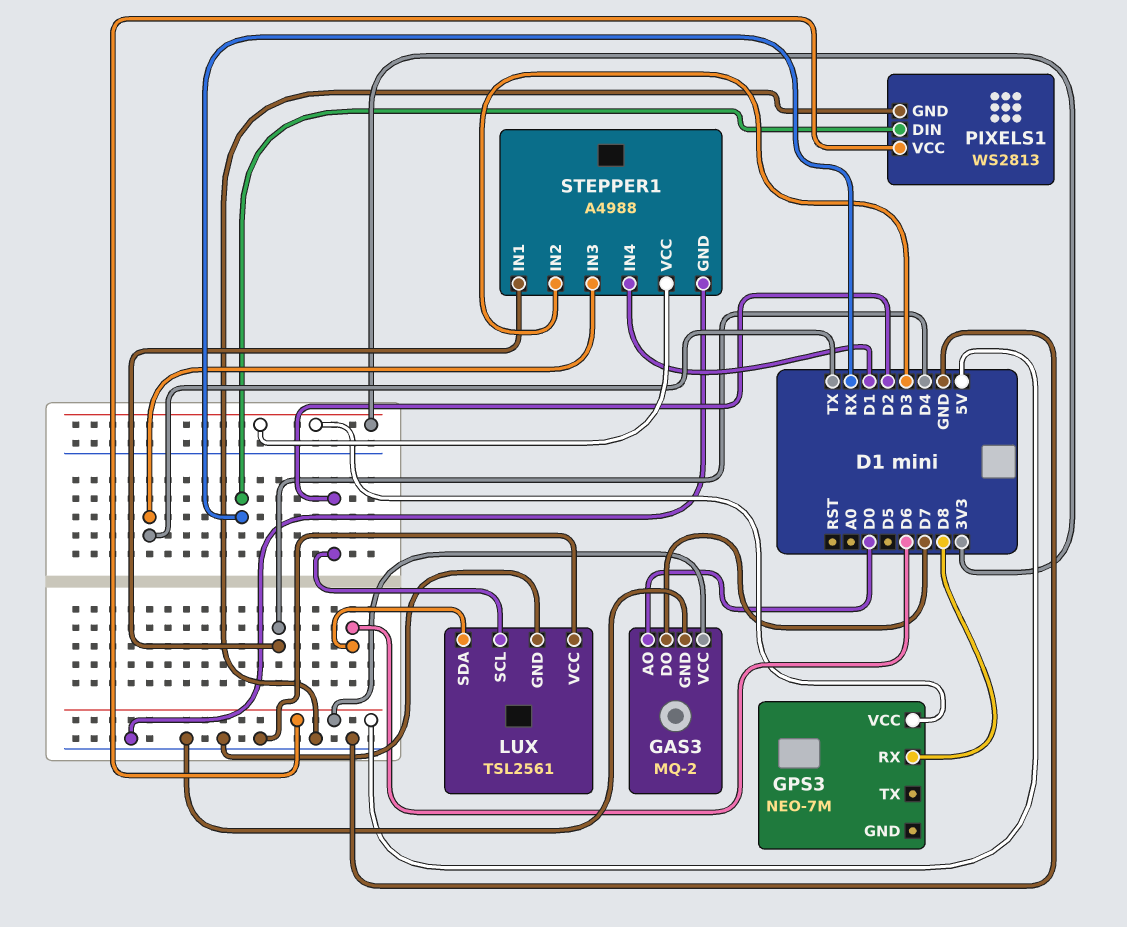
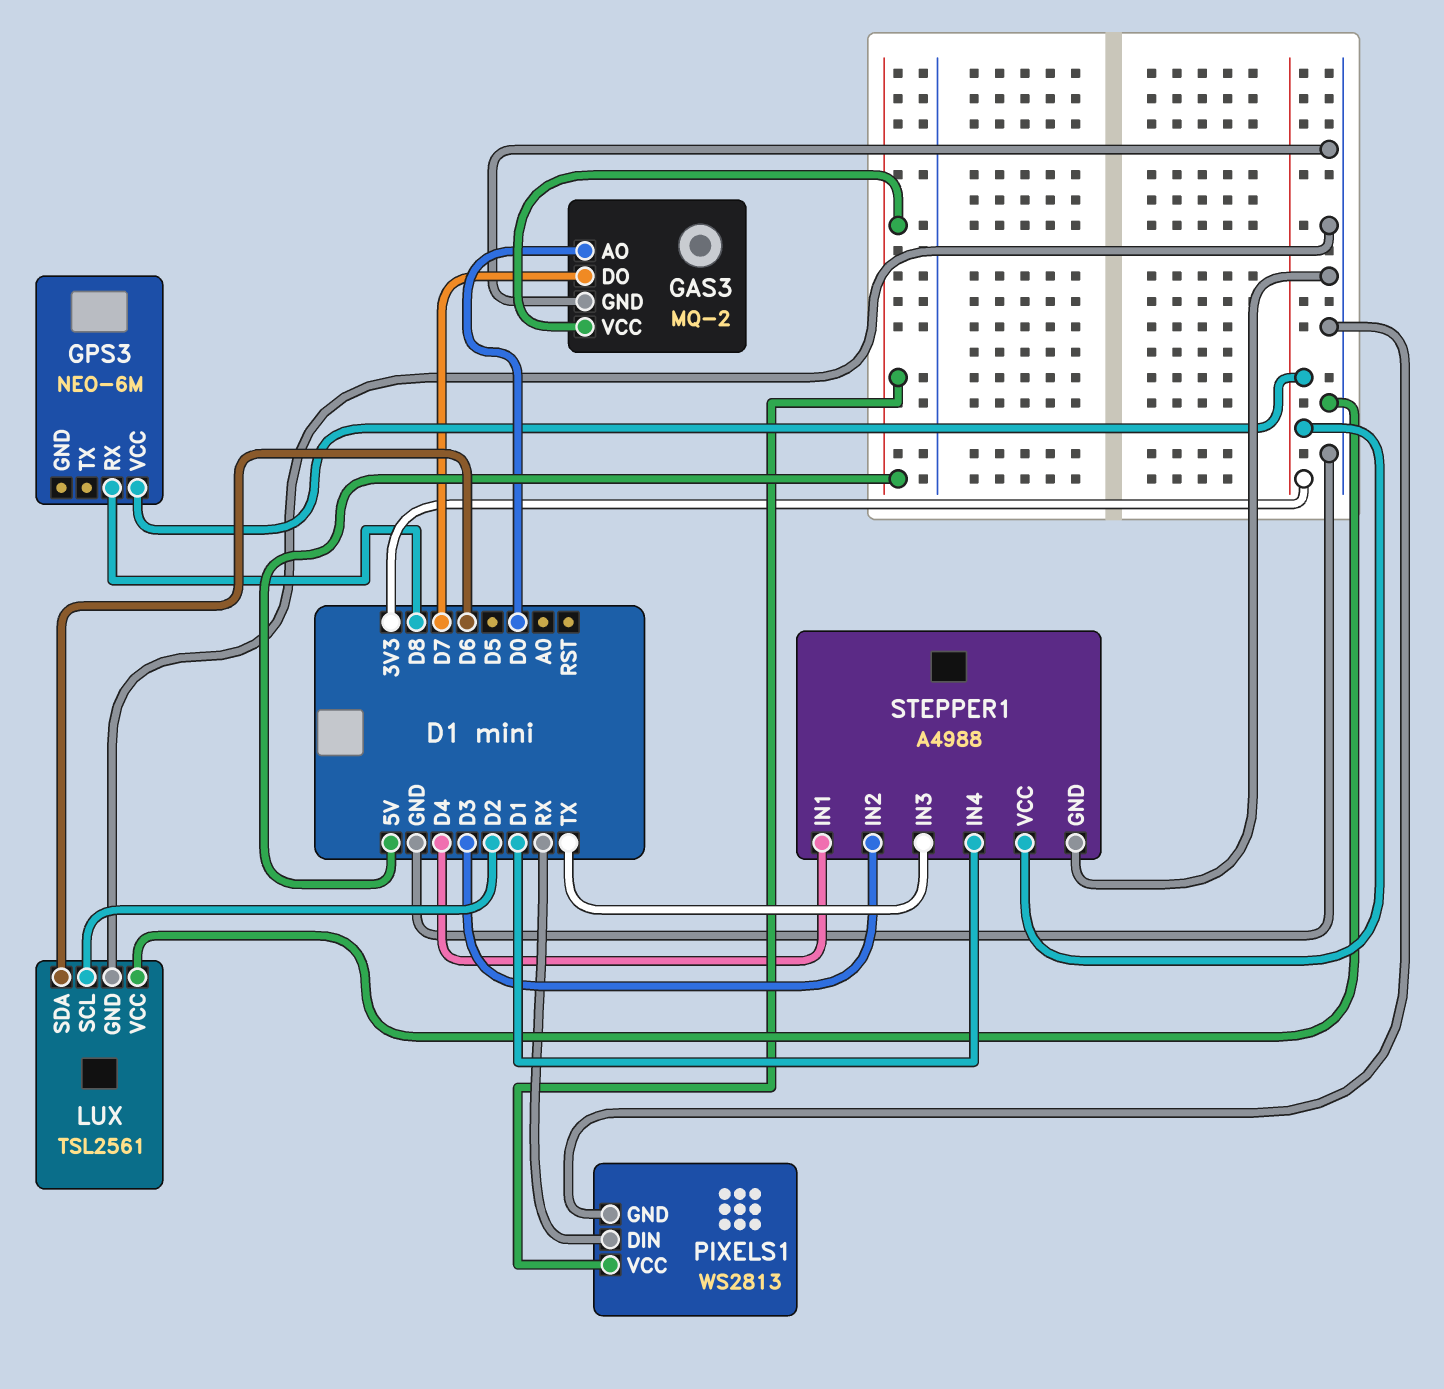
GPS3: NEO-7M -> NEO-6M

